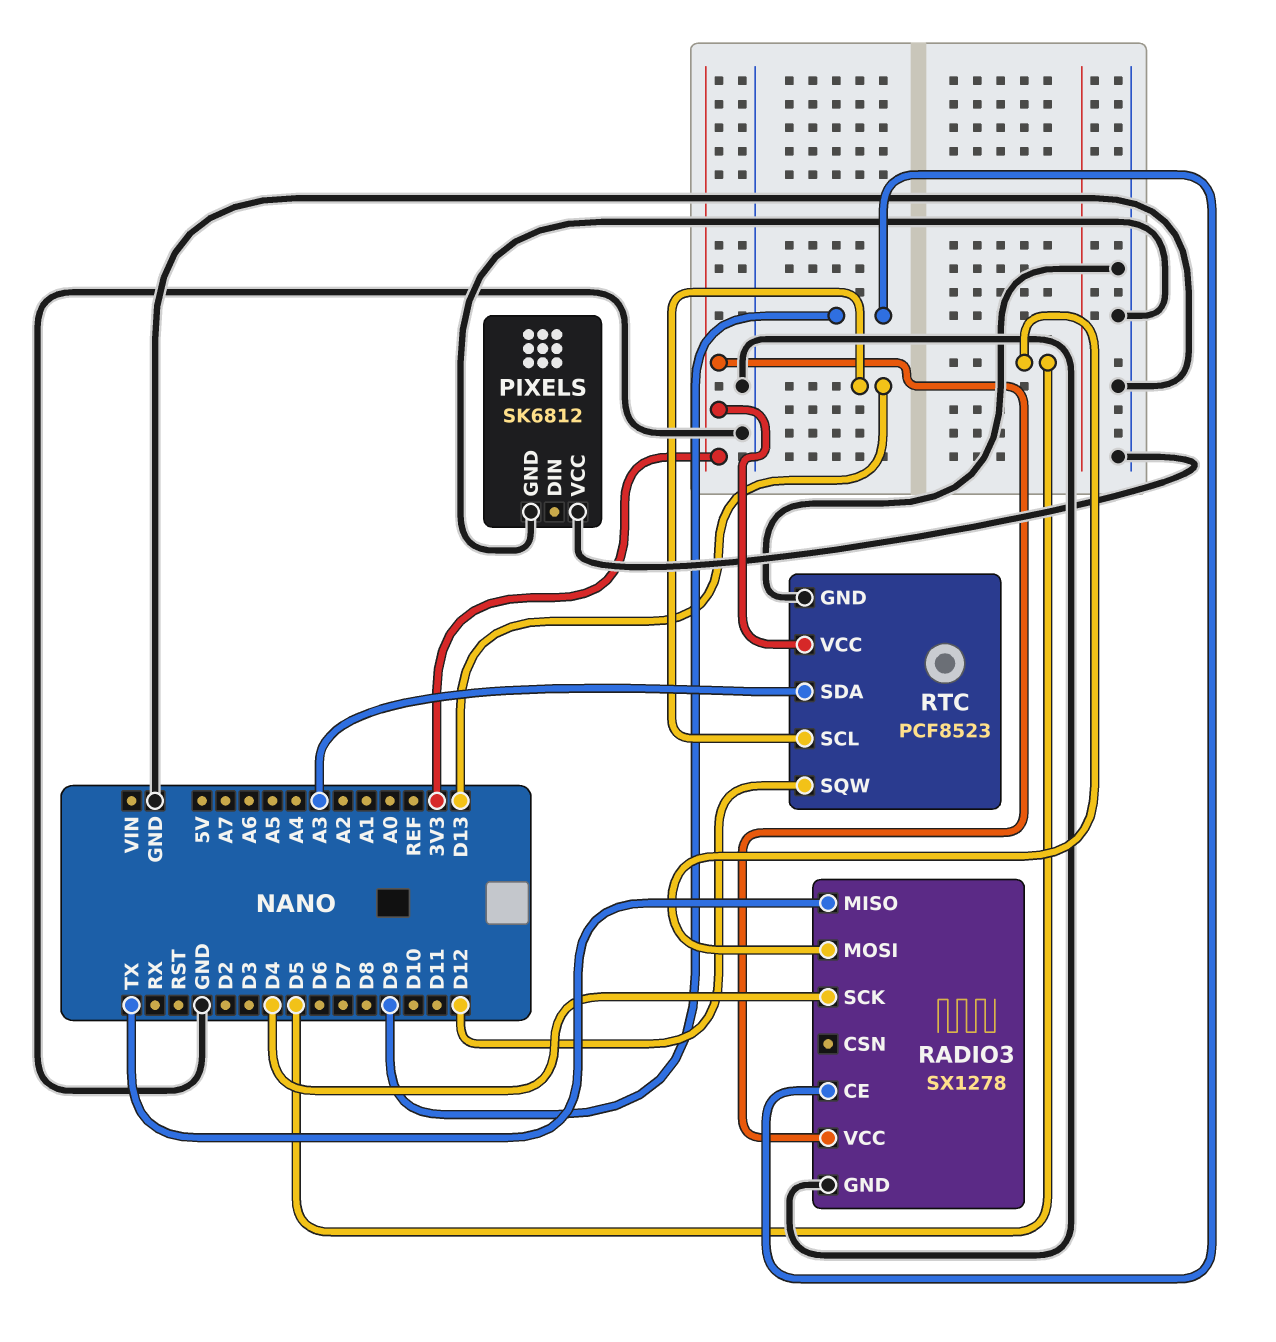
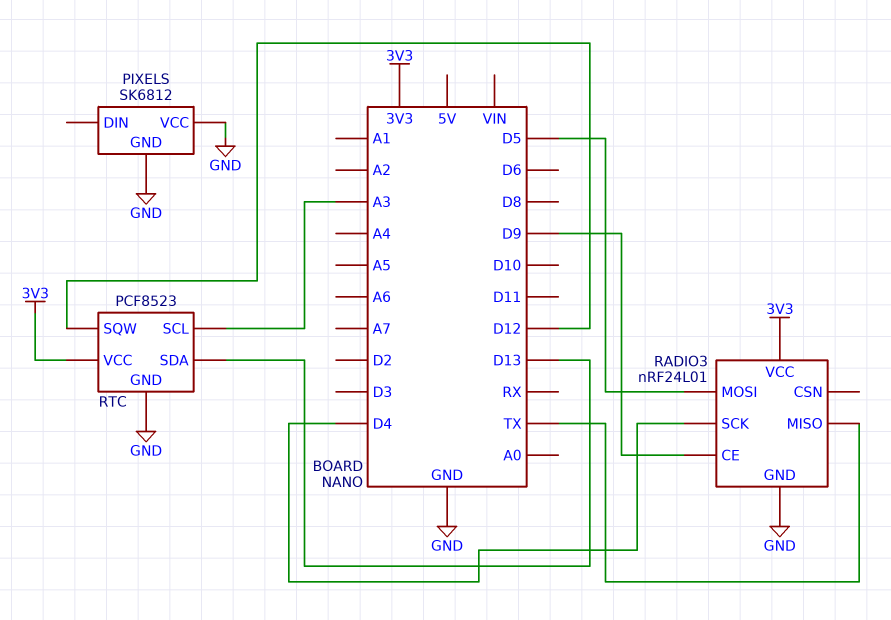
RADIO3: SX1278 -> nRF24L01
RTC pin SCL: D13 -> A3
RTC pin SDA: A3 -> D13

